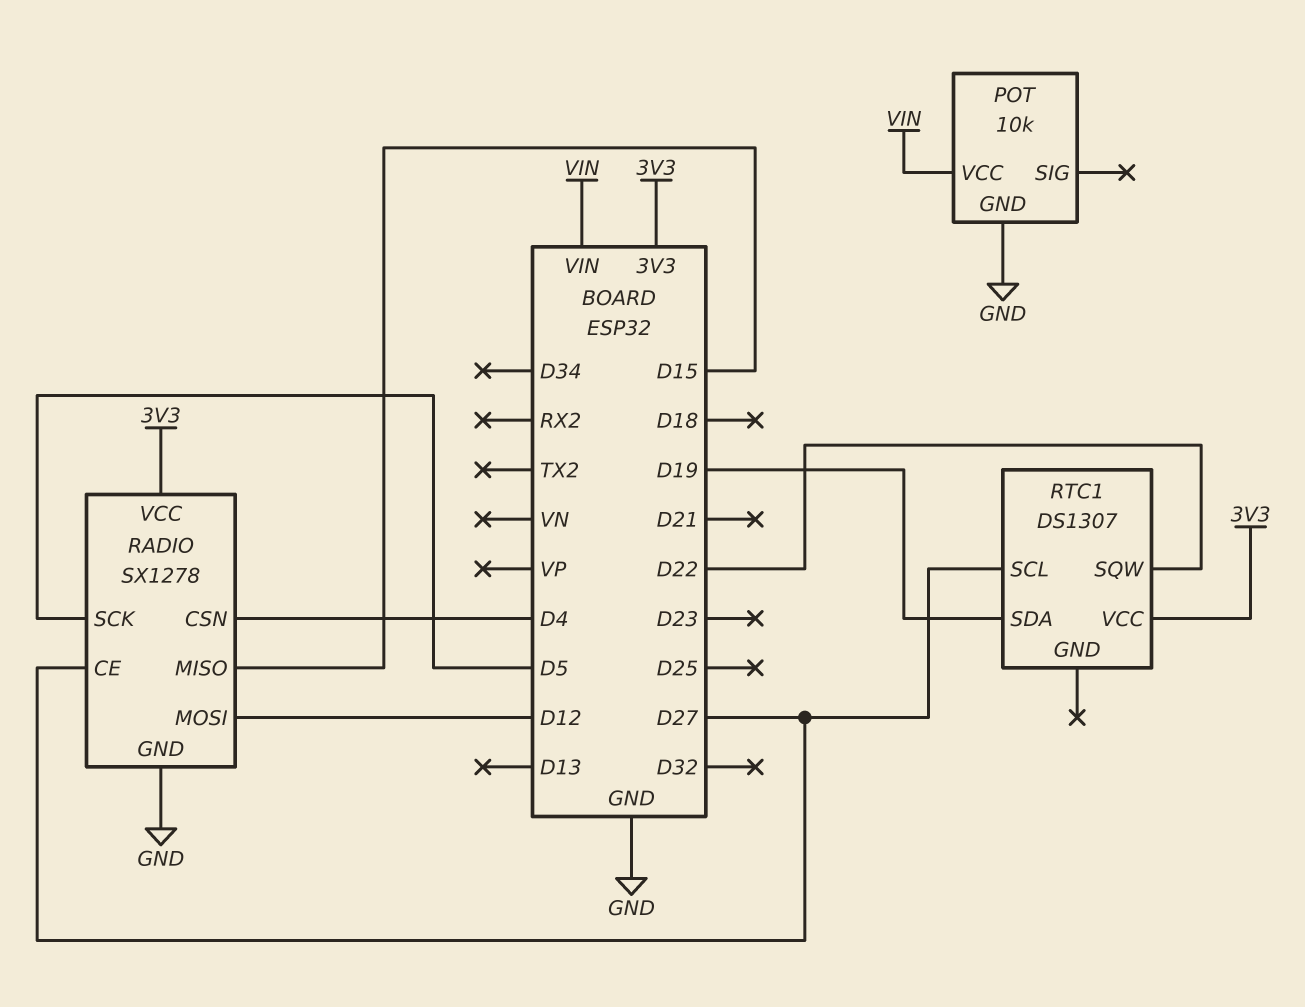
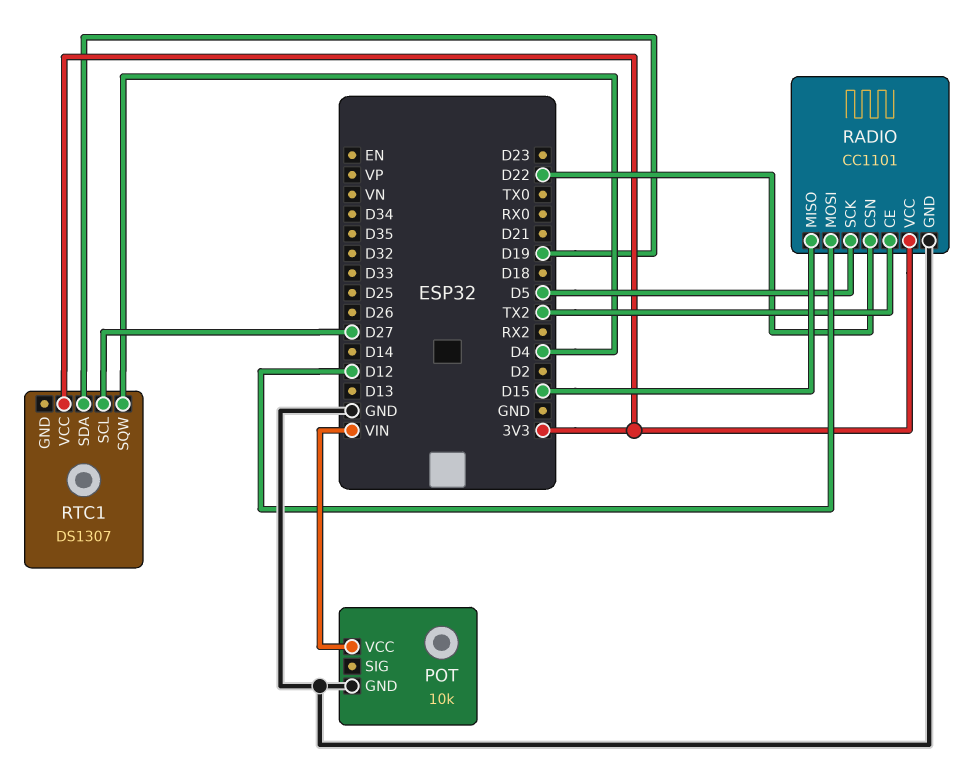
RADIO: SX1278 -> CC1101
RADIO pin CE: D27 -> TX2
RADIO pin CSN: D4 -> D22
RTC1 pin SQW: D22 -> D4

